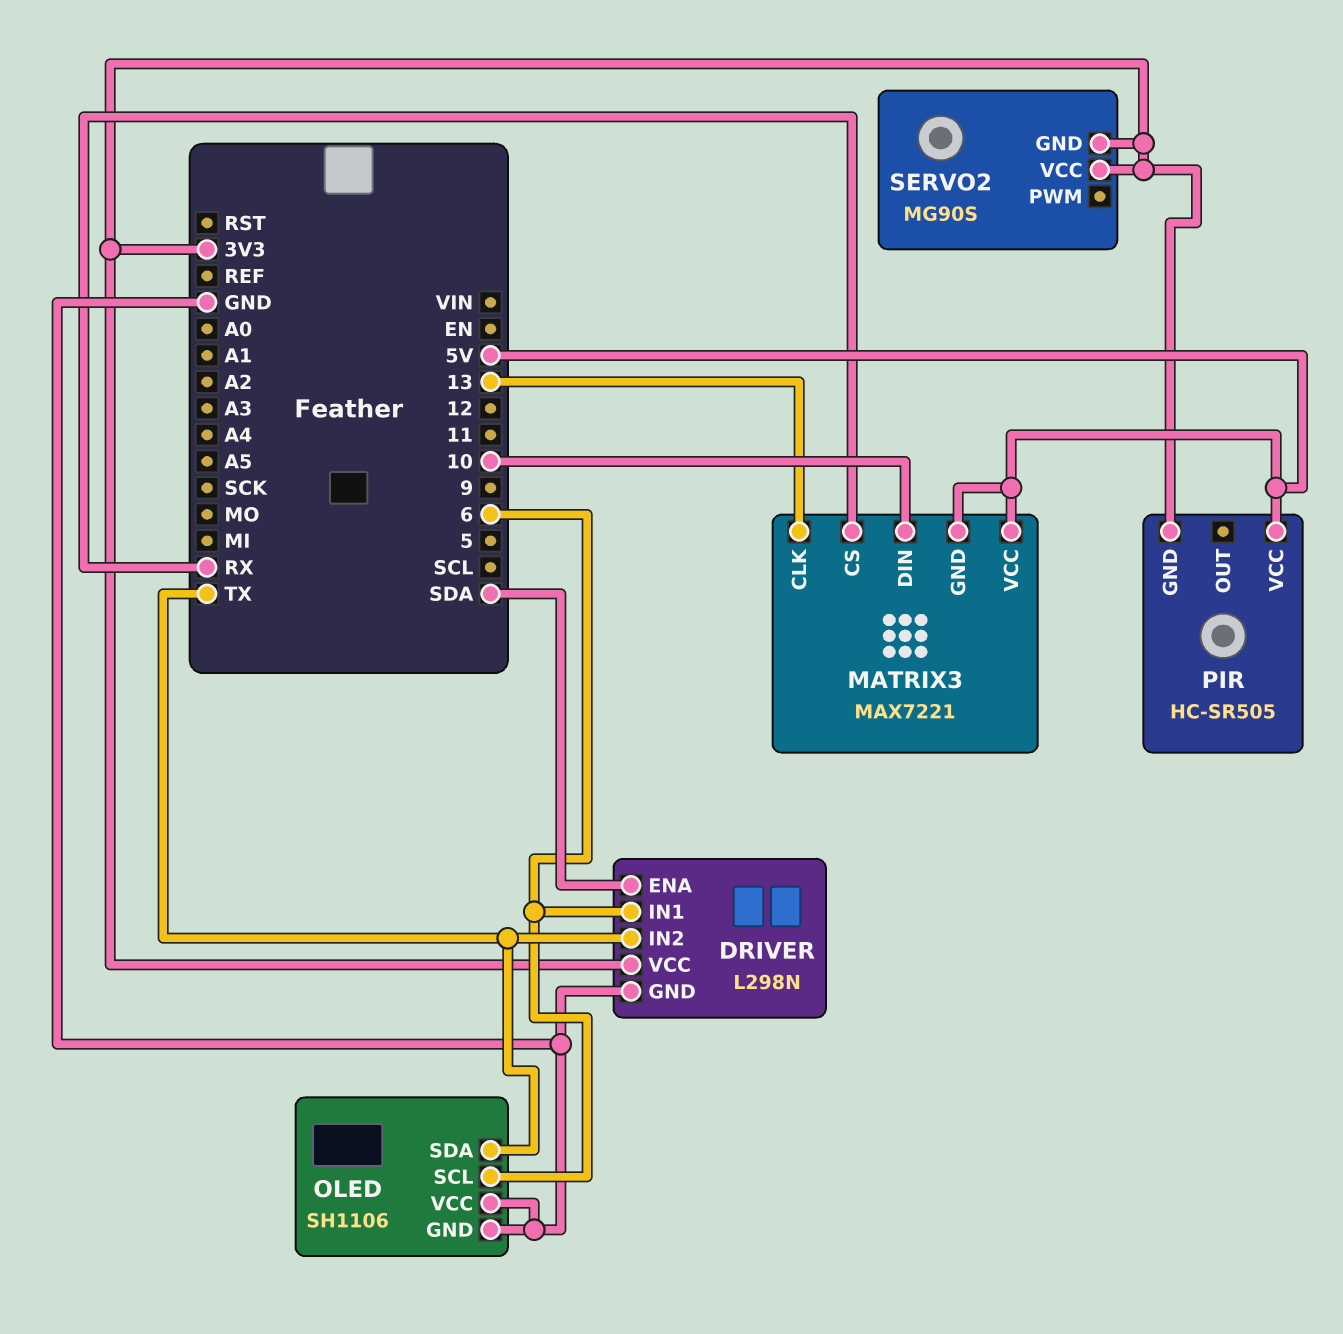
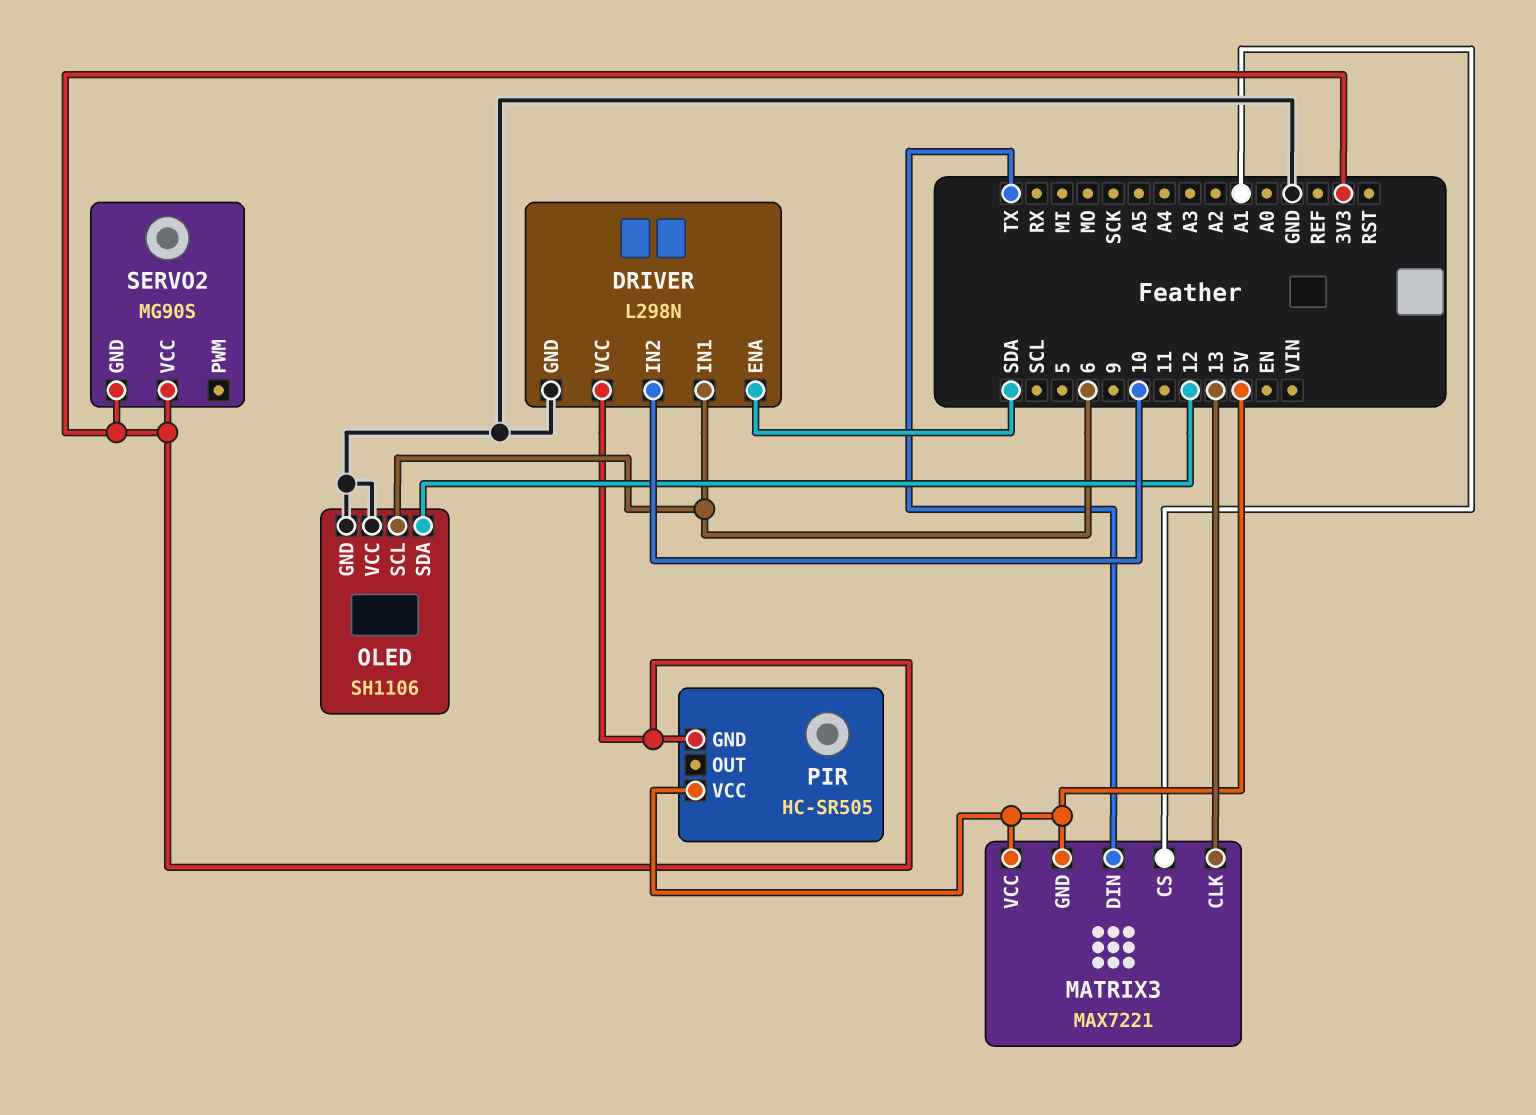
DRIVER pin IN2: TX -> 10
MATRIX3 pin CS: RX -> A1
MATRIX3 pin DIN: 10 -> TX
OLED pin SDA: TX -> 12

